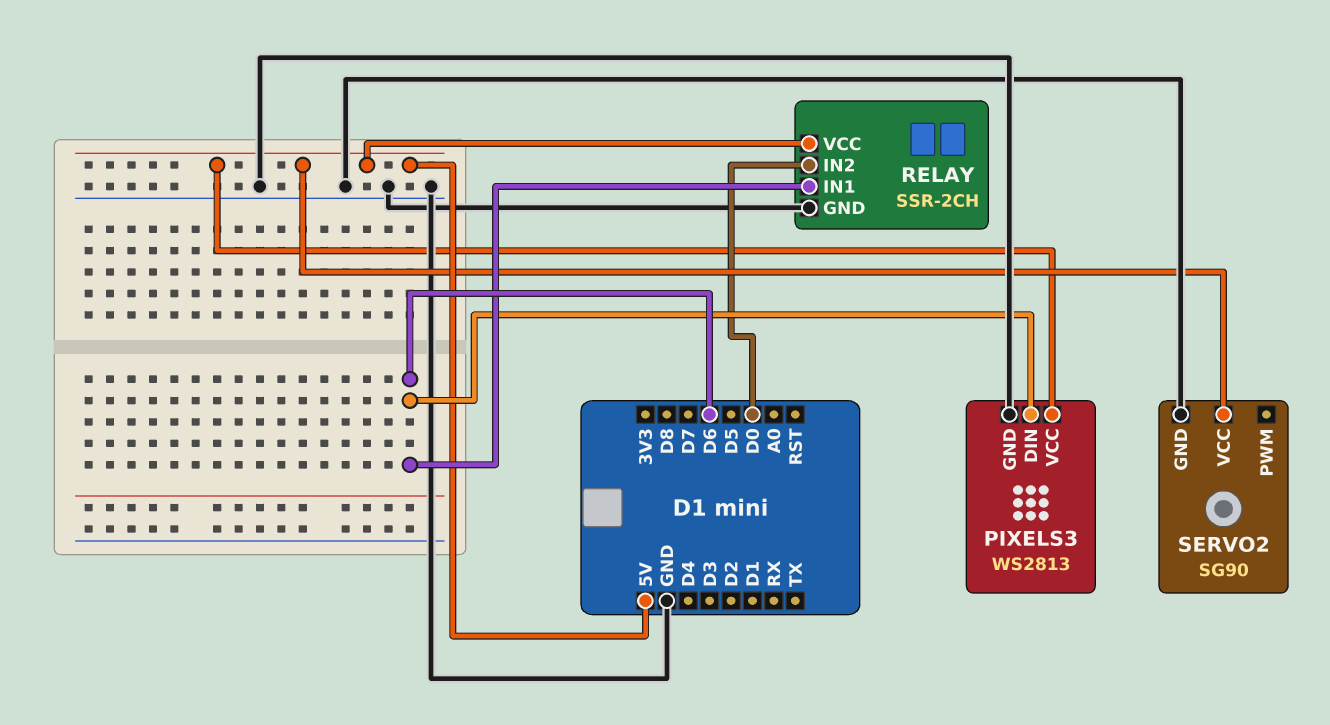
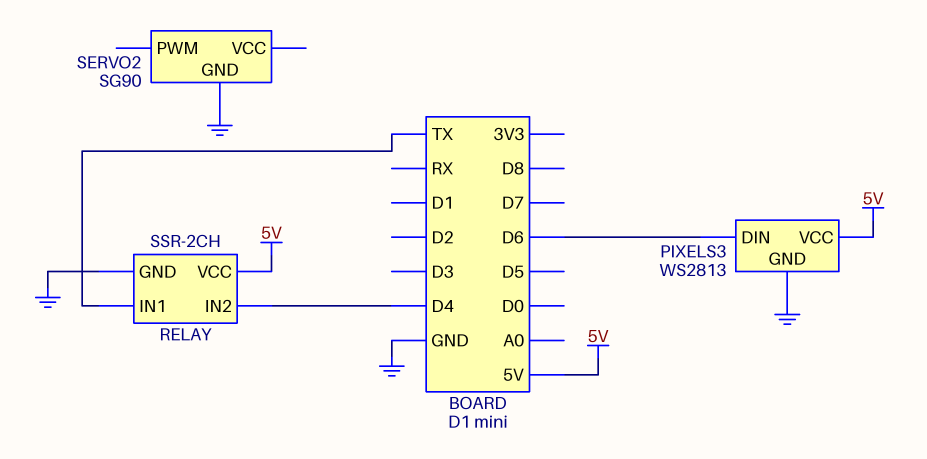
RELAY pin IN1: D6 -> TX
RELAY pin IN2: D0 -> D4
SERVO2 pin VCC: 5V -> none

